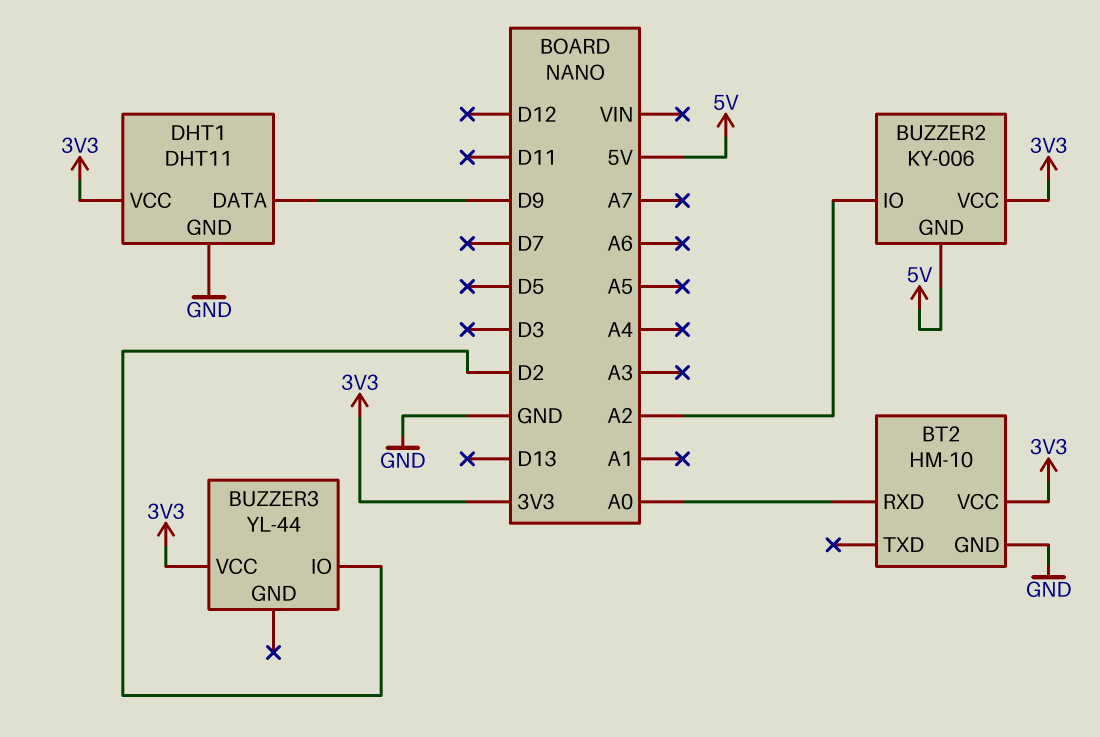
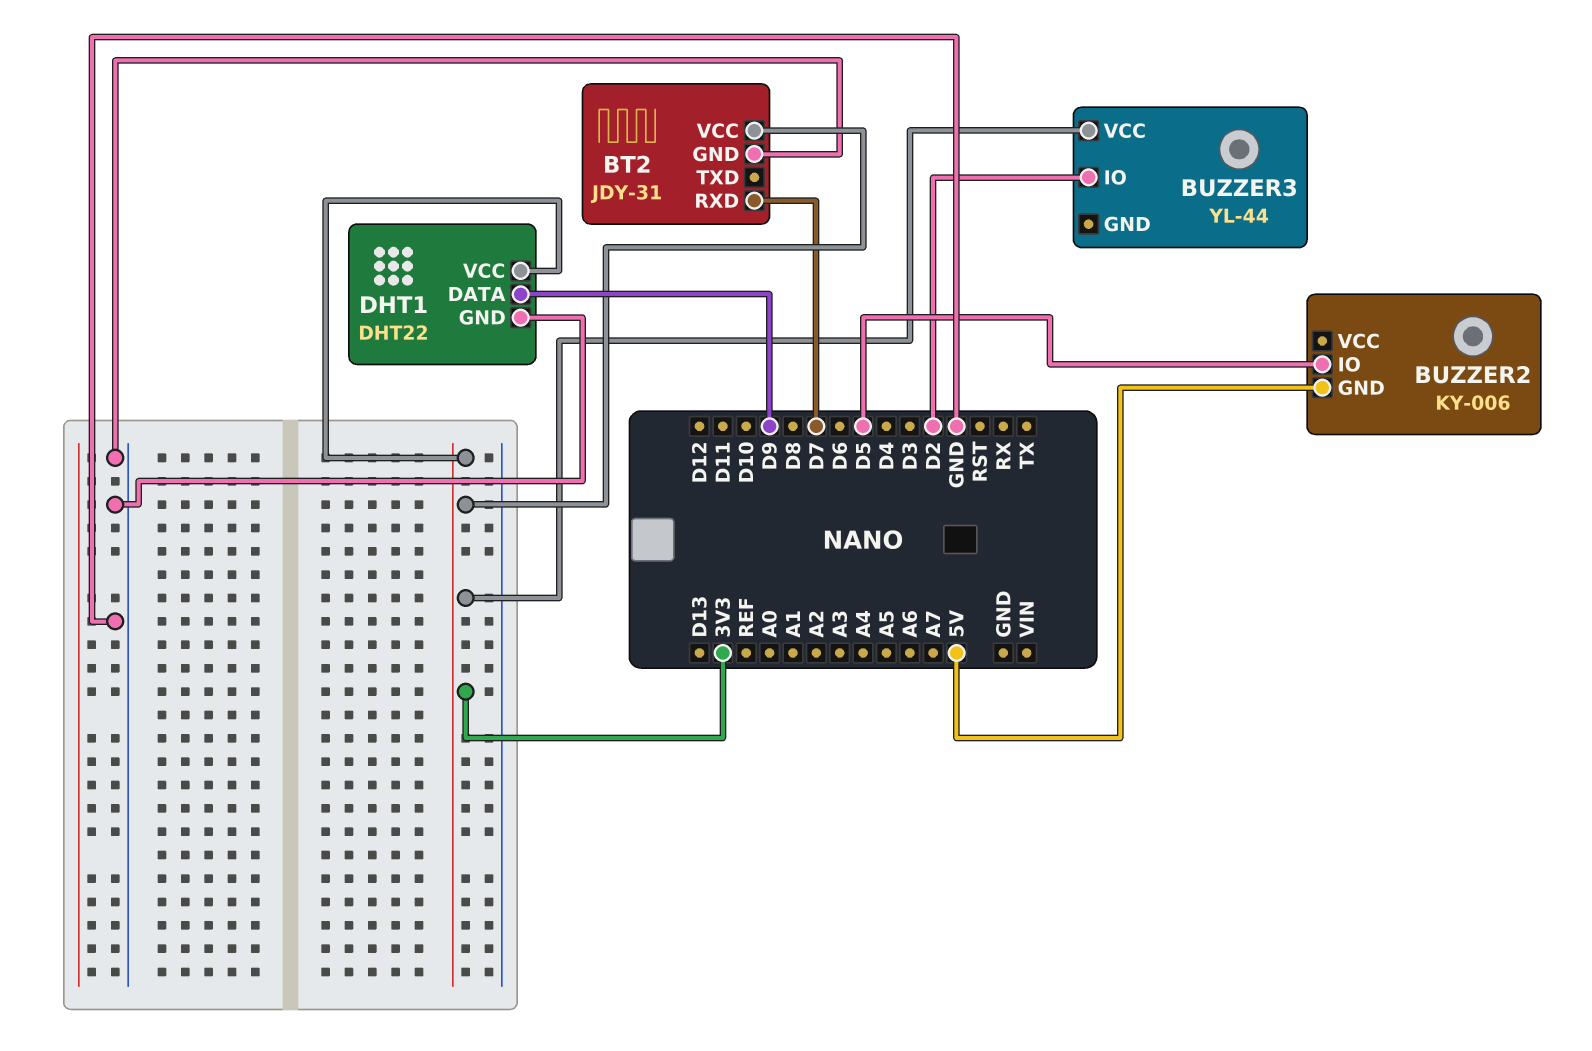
BT2: HM-10 -> JDY-31
BT2 pin RXD: A0 -> D7
BUZZER2 pin IO: A2 -> D5
BUZZER2 pin VCC: 3V3 -> none
DHT1: DHT11 -> DHT22

